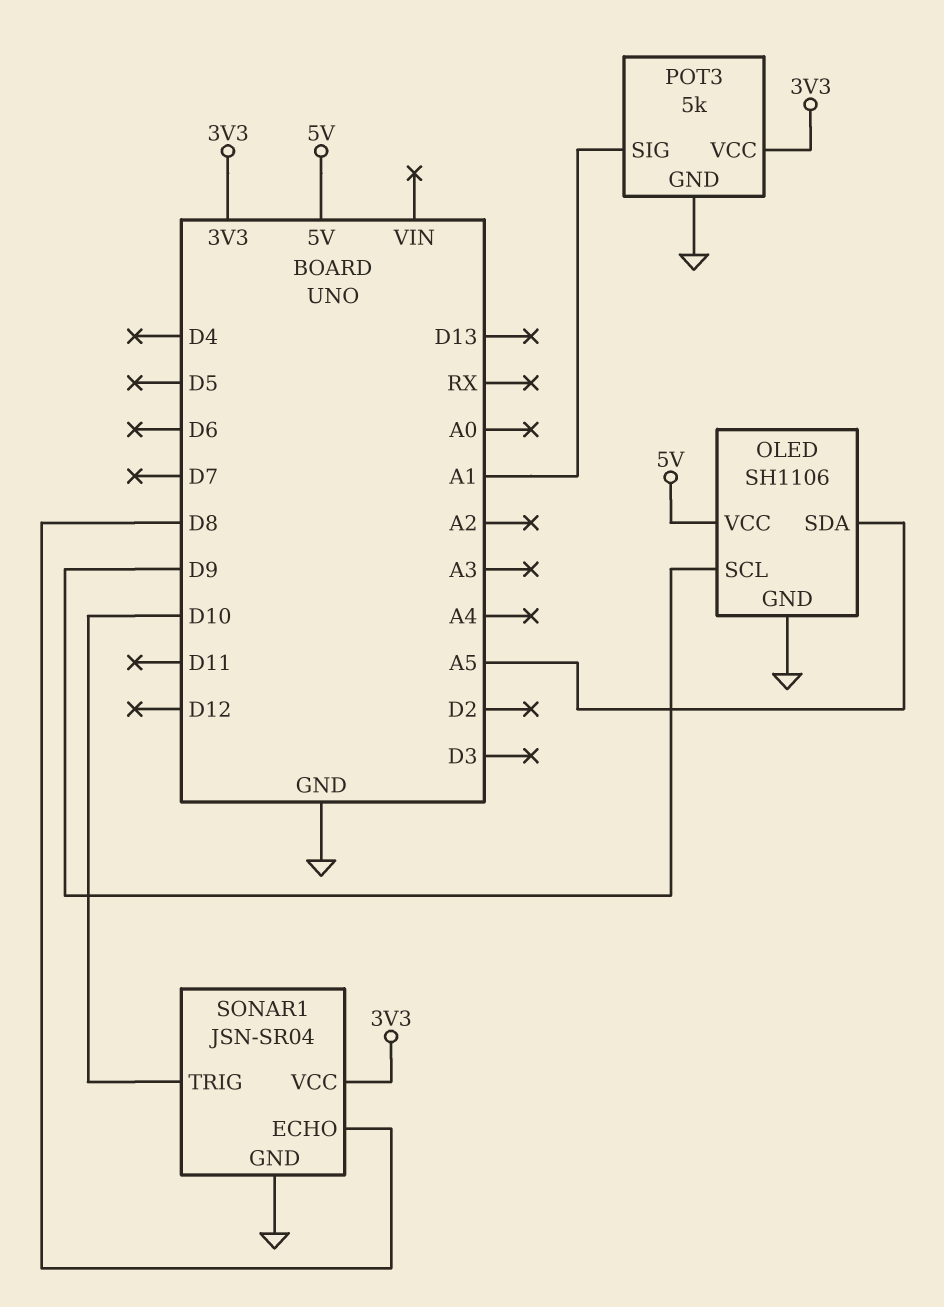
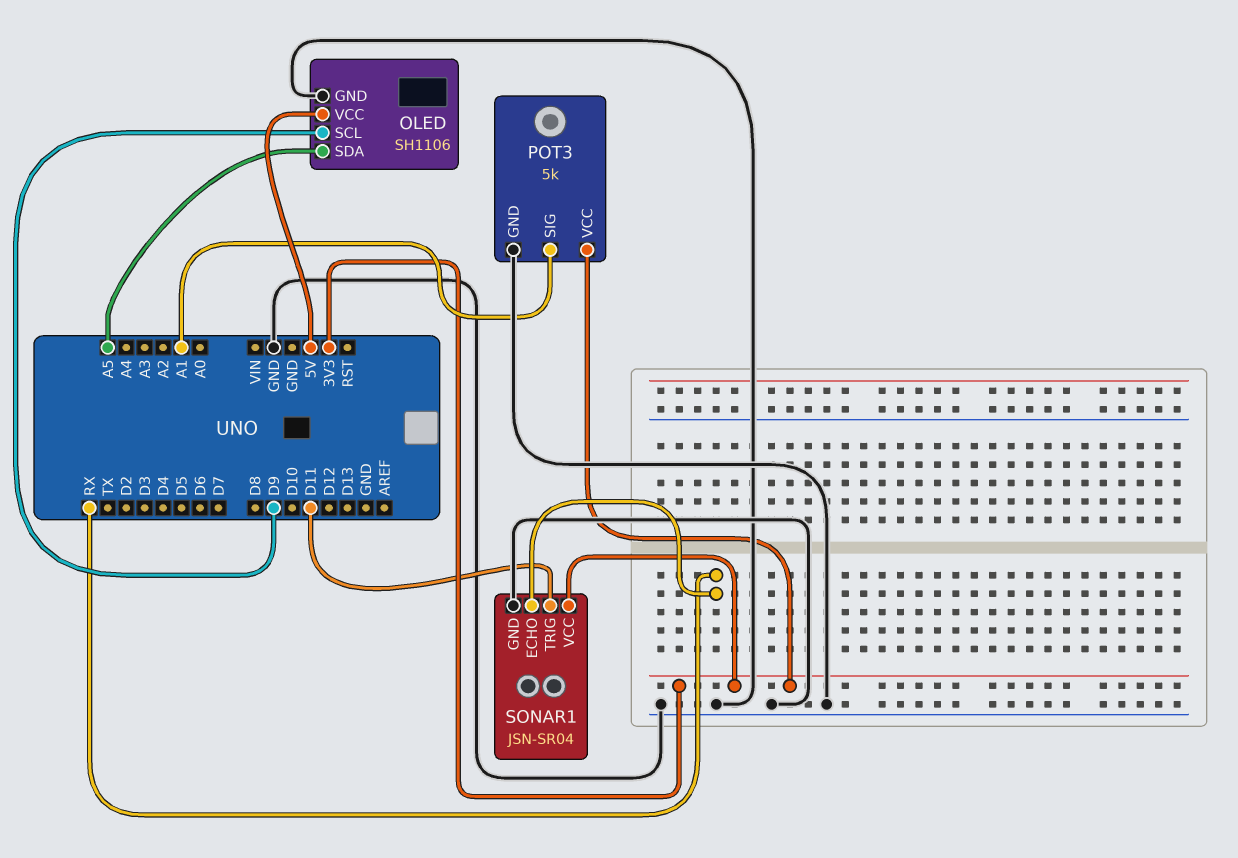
SONAR1 pin ECHO: D8 -> RX
SONAR1 pin TRIG: D10 -> D11

